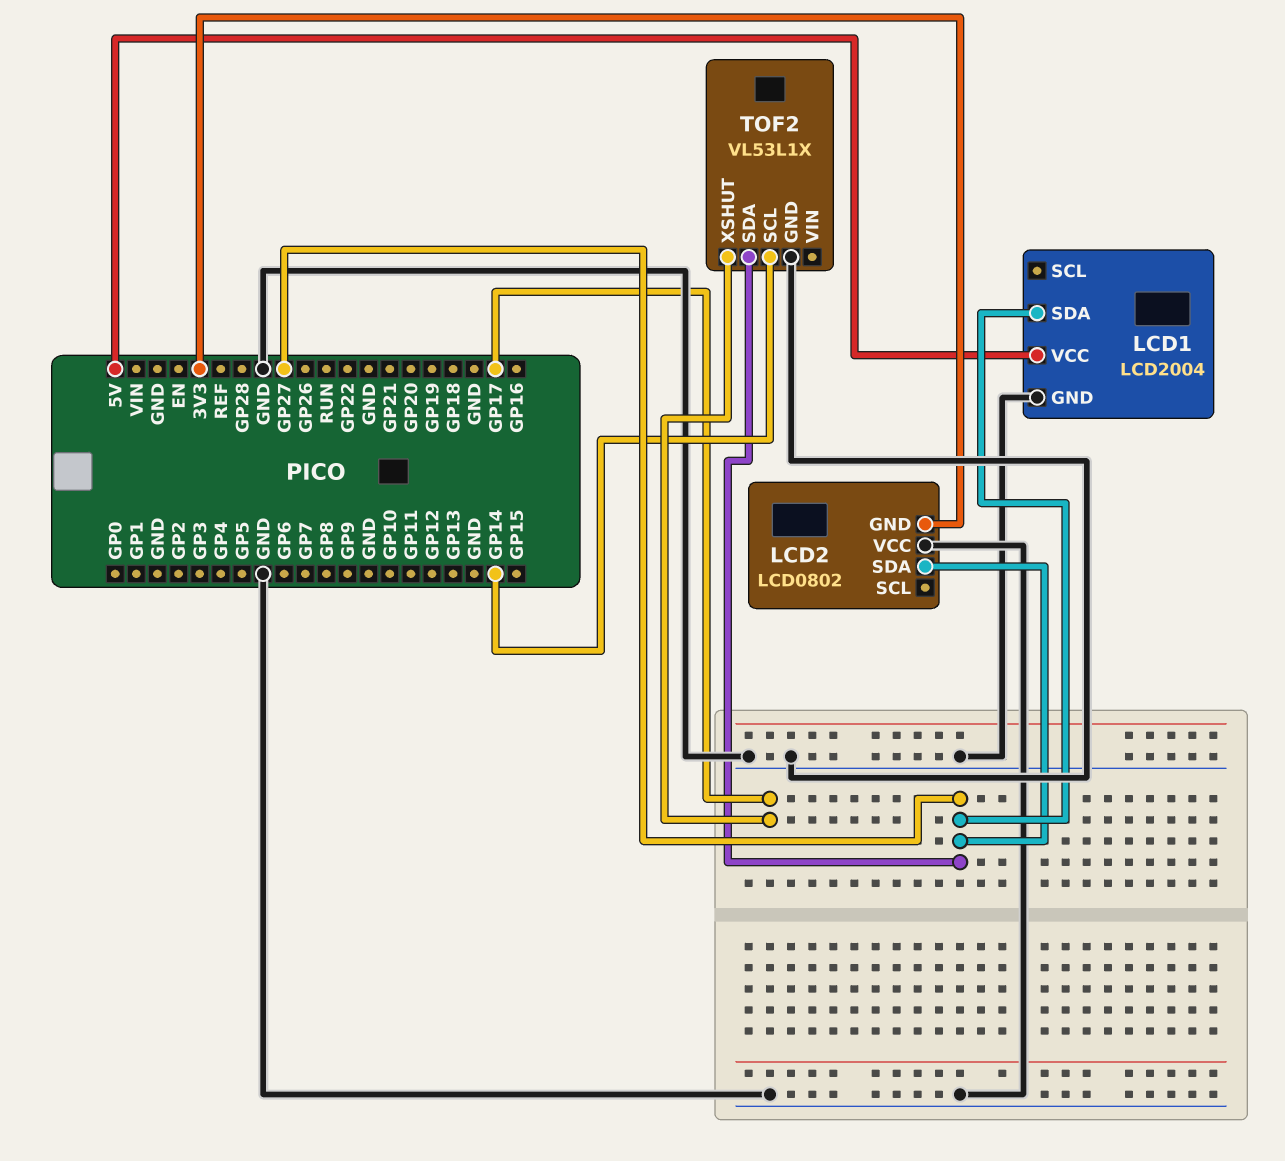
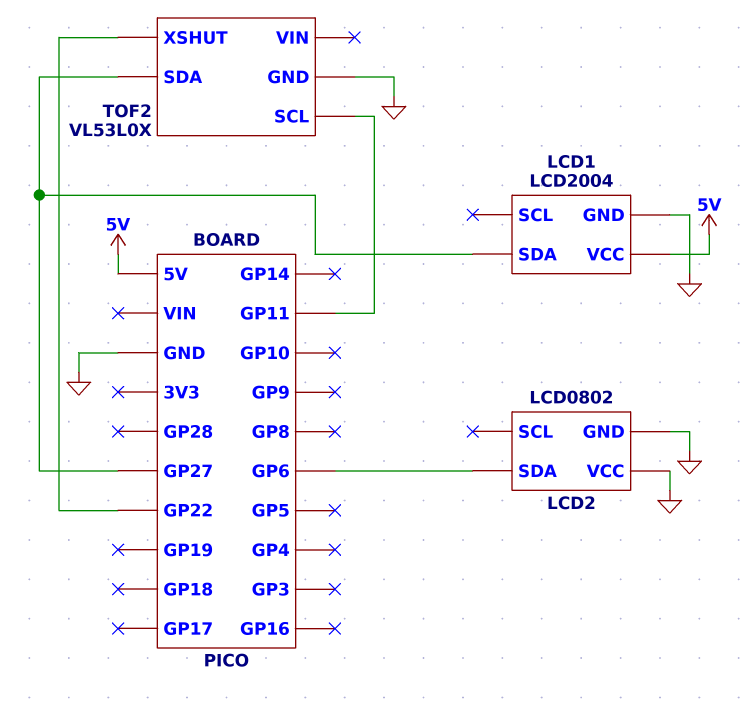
LCD2 pin GND: 3V3 -> GND
LCD2 pin SDA: GP27 -> GP6
TOF2: VL53L1X -> VL53L0X
TOF2 pin SCL: GP14 -> GP11
TOF2 pin XSHUT: GP17 -> GP22

